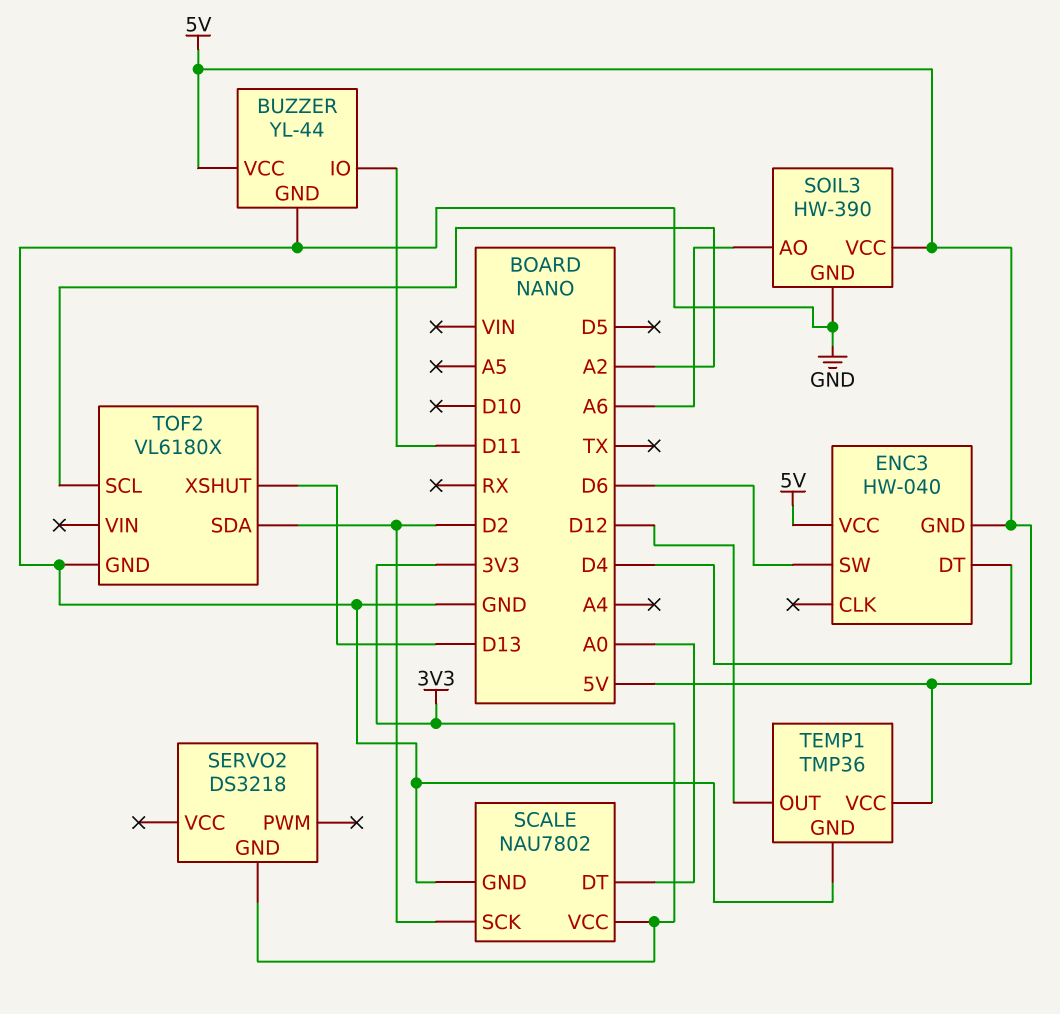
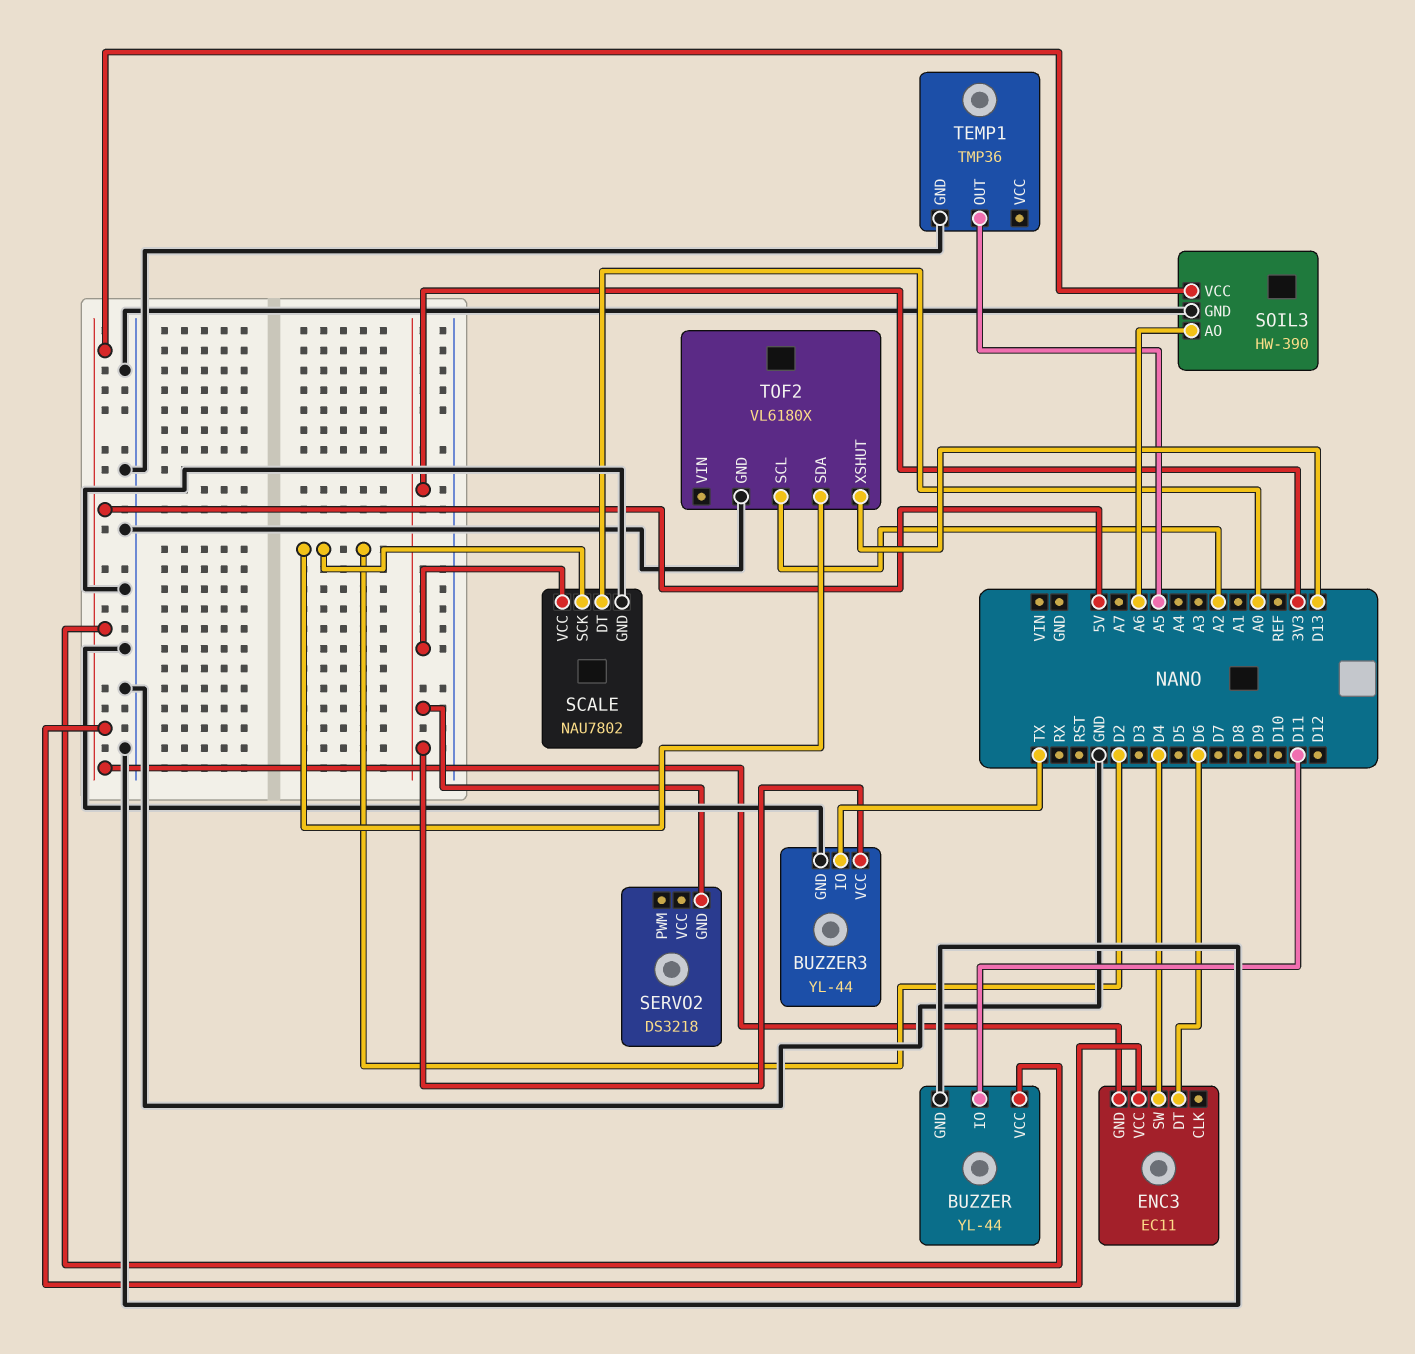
BUZZER3: none -> YL-44
BUZZER3 pin GND: none -> GND
BUZZER3 pin IO: none -> TX
BUZZER3 pin VCC: none -> 3V3
ENC3: HW-040 -> EC11
ENC3 pin DT: D4 -> D6
ENC3 pin SW: D6 -> D4
TEMP1 pin OUT: D12 -> A5
TEMP1 pin VCC: 5V -> none

